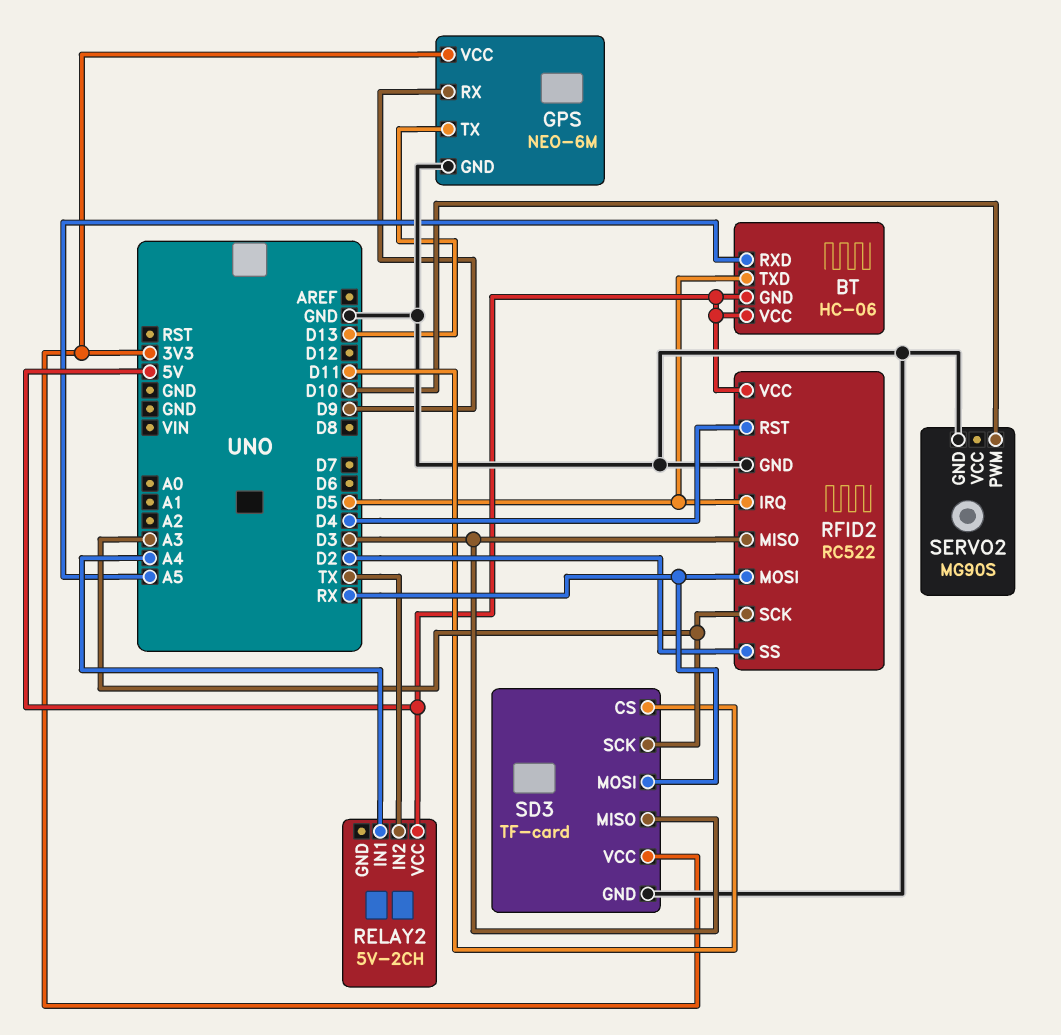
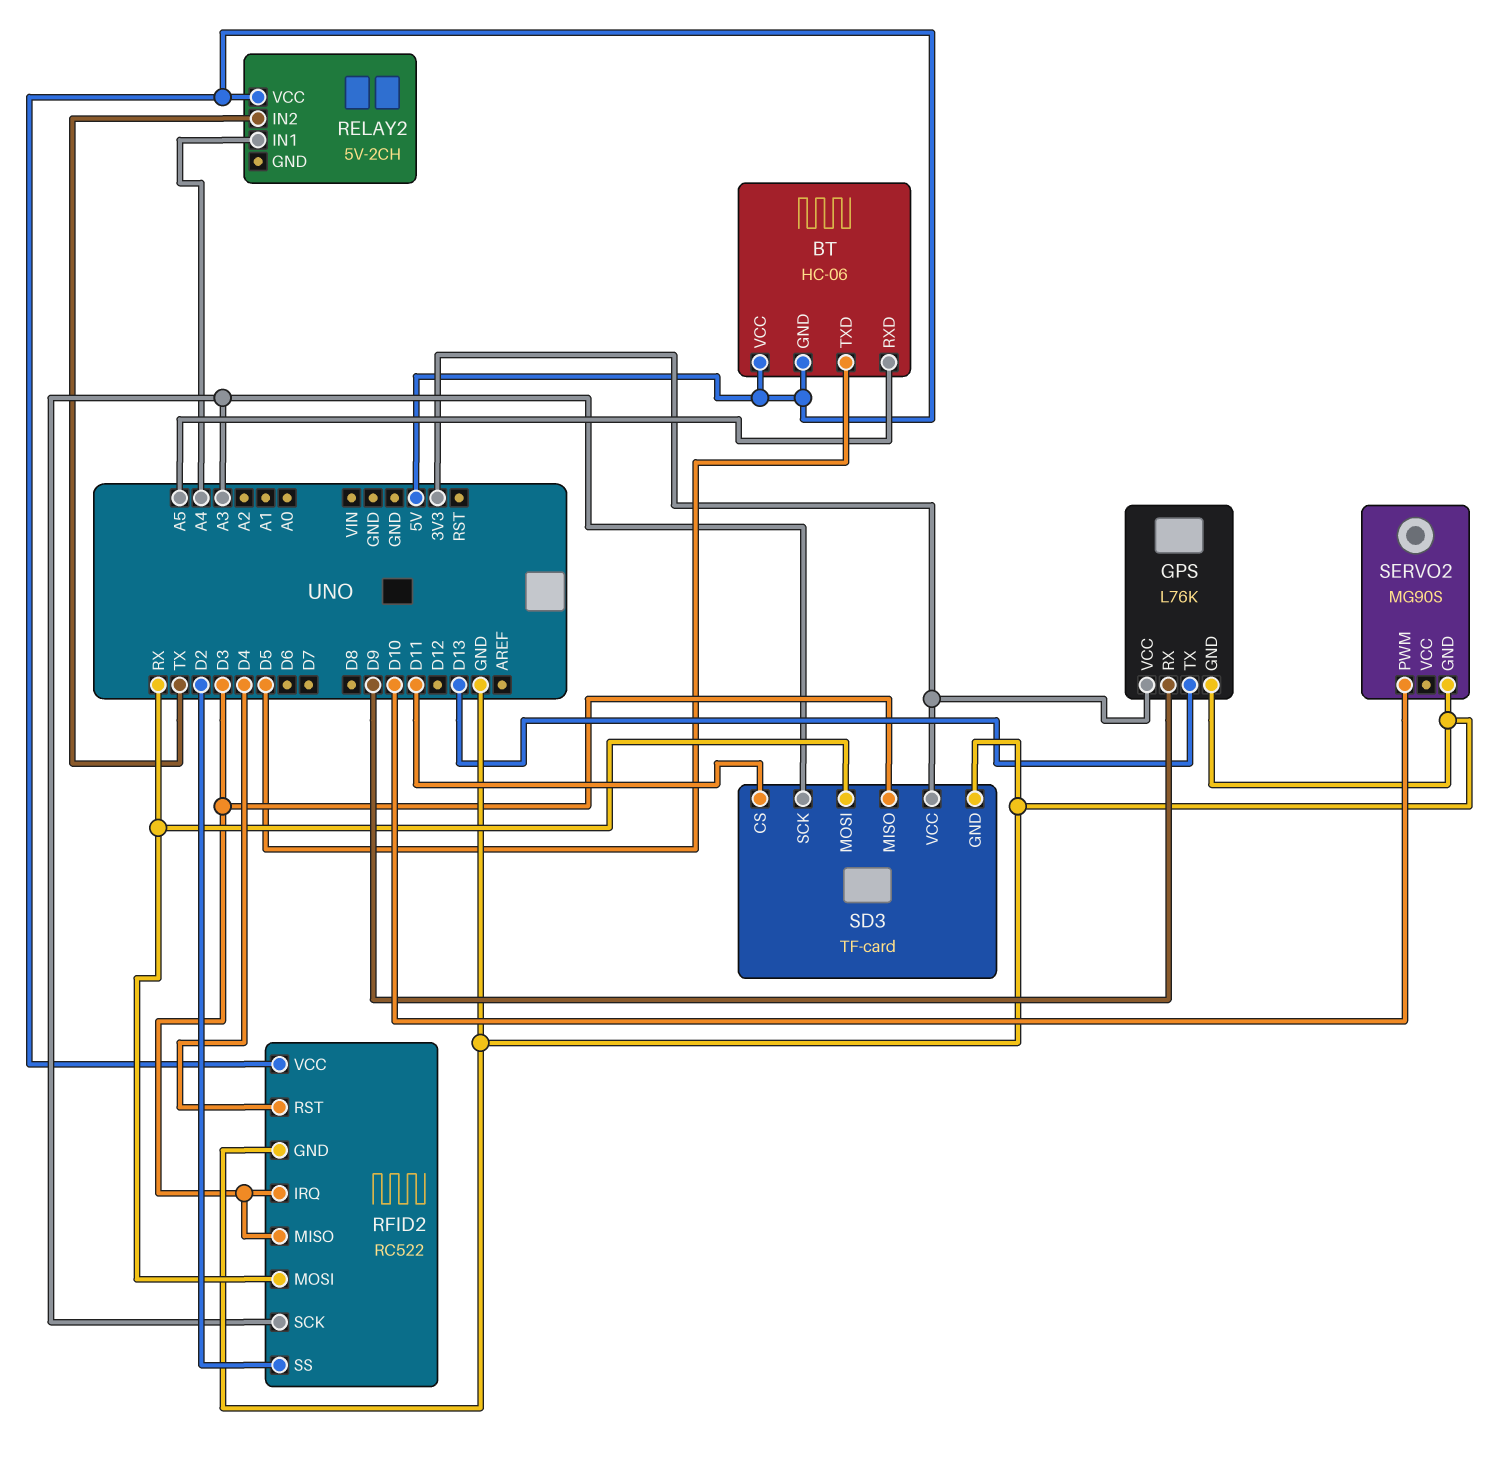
GPS: NEO-6M -> L76K
RFID2 pin IRQ: D5 -> D3

